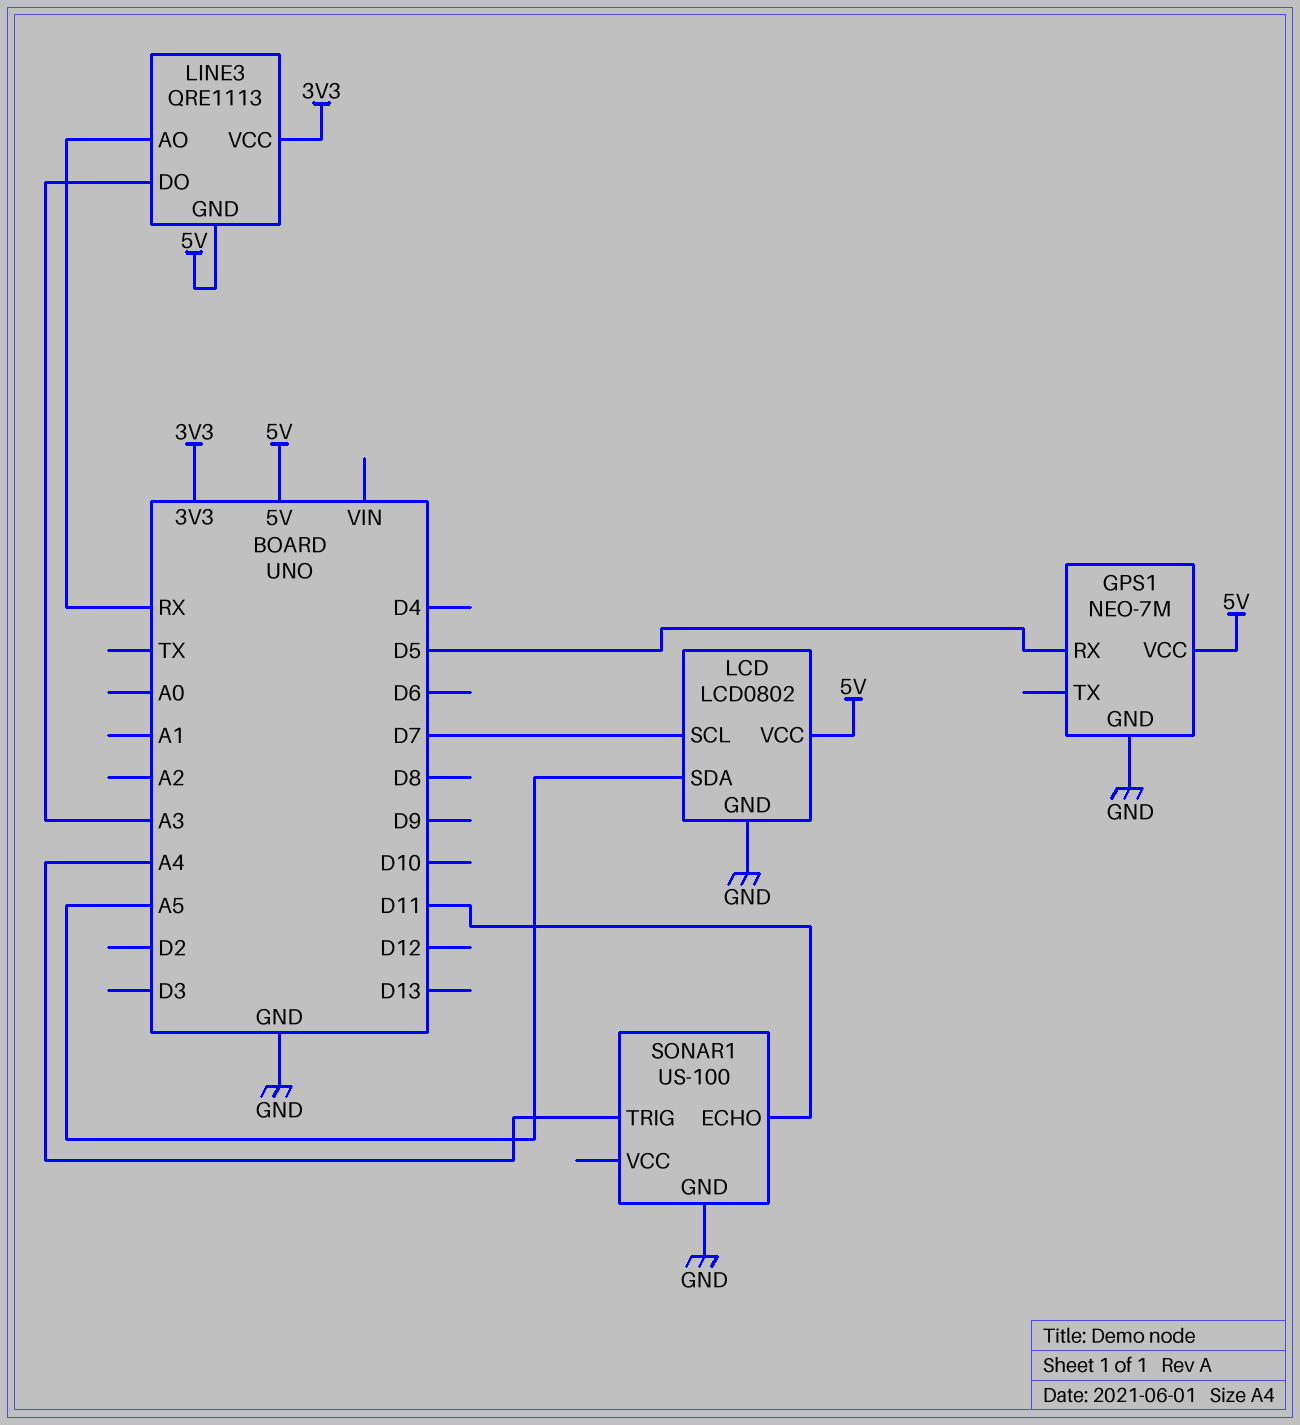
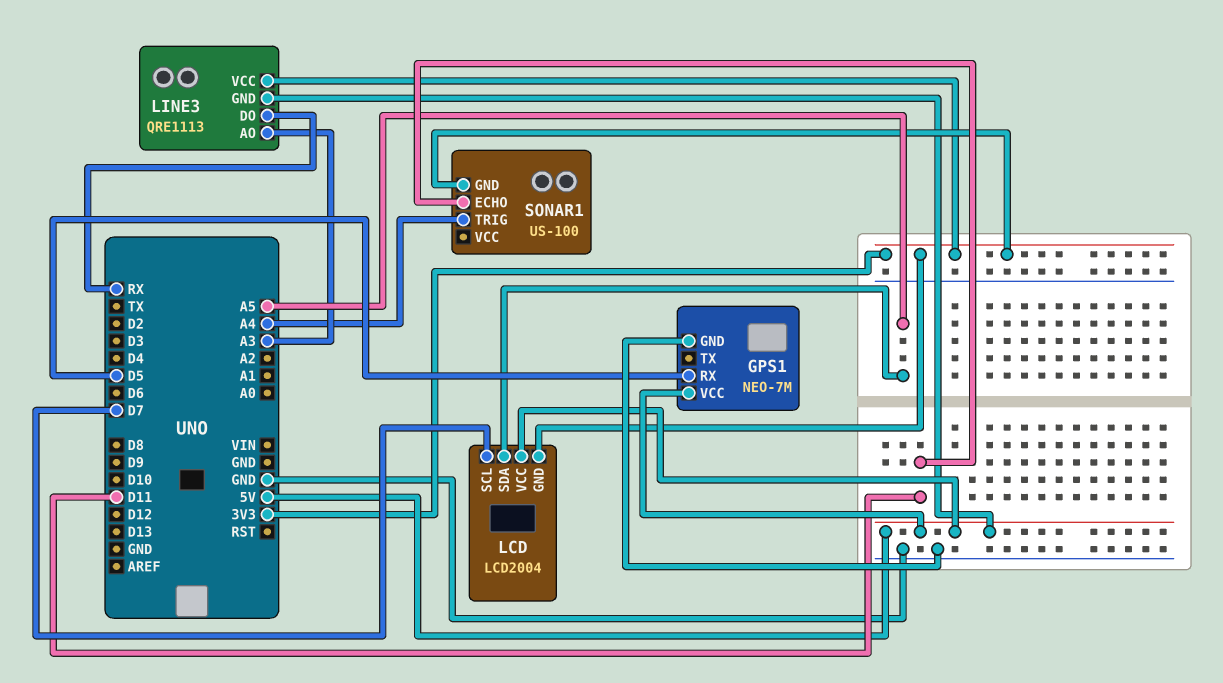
LCD: LCD0802 -> LCD2004
LCD pin GND: GND -> 3V3
LINE3 pin AO: RX -> A3
LINE3 pin DO: A3 -> RX
SONAR1 pin GND: GND -> 3V3

